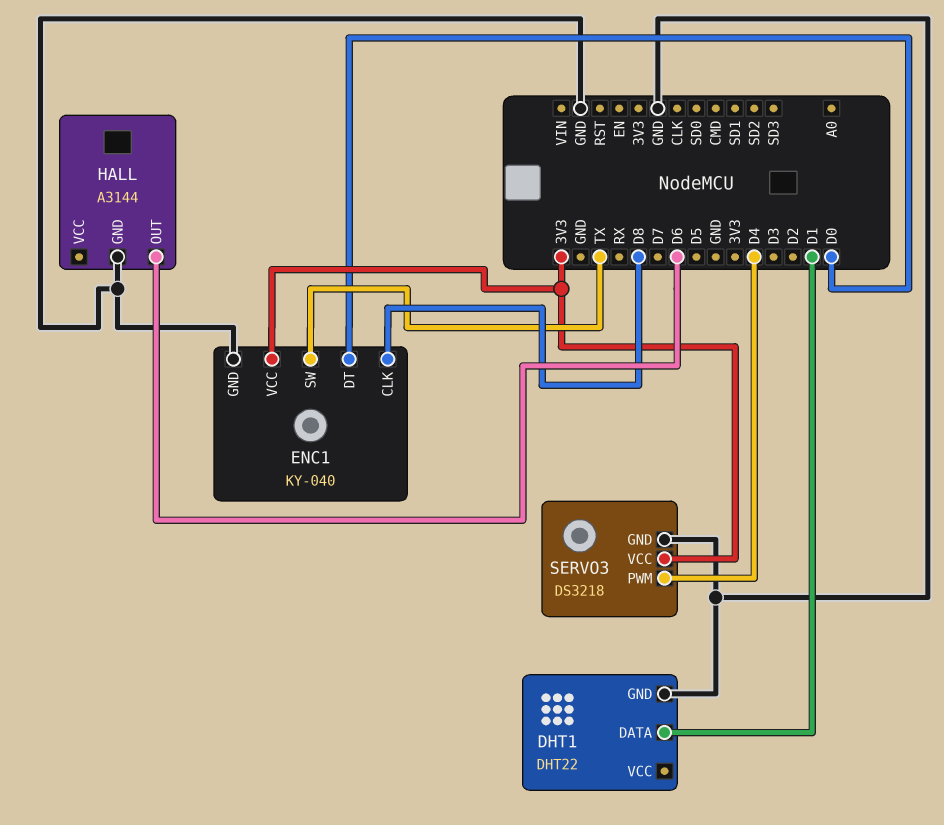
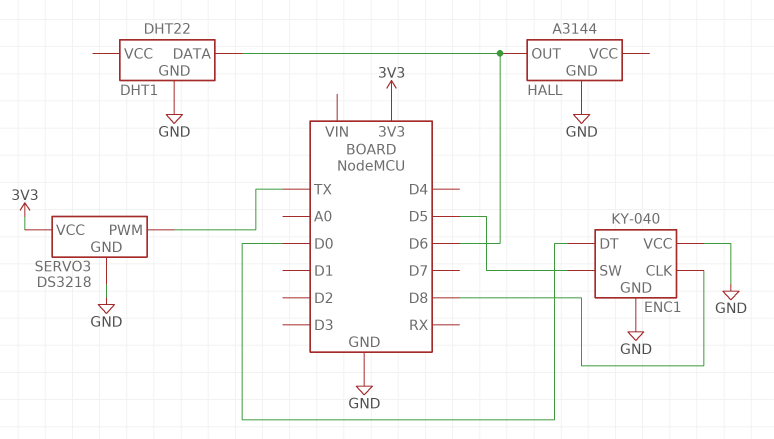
DHT1 pin DATA: D1 -> D6
ENC1 pin SW: TX -> D5
ENC1 pin VCC: 3V3 -> GND
SERVO3 pin PWM: D4 -> TX

